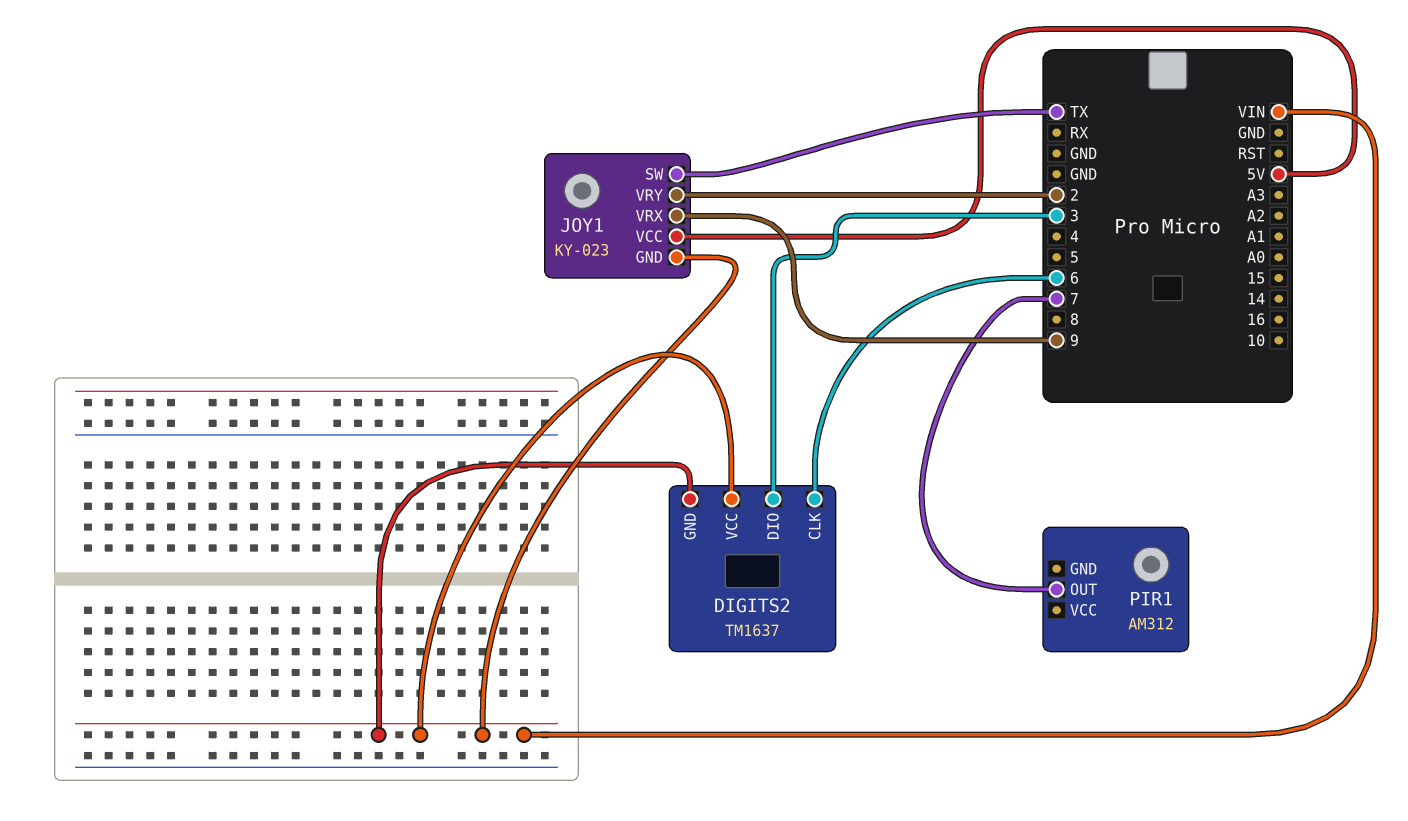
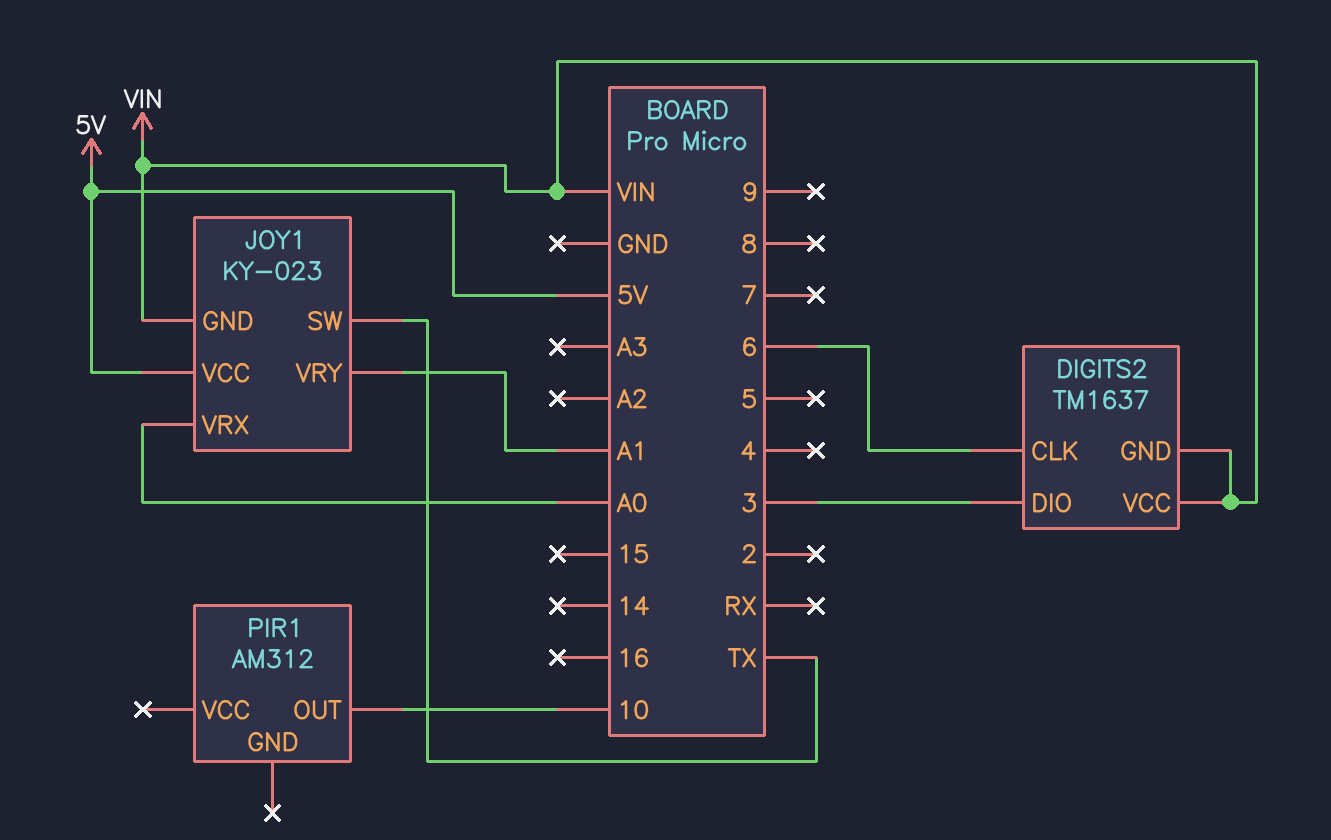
JOY1 pin VRX: 9 -> A0
JOY1 pin VRY: 2 -> A1
PIR1 pin OUT: 7 -> 10

